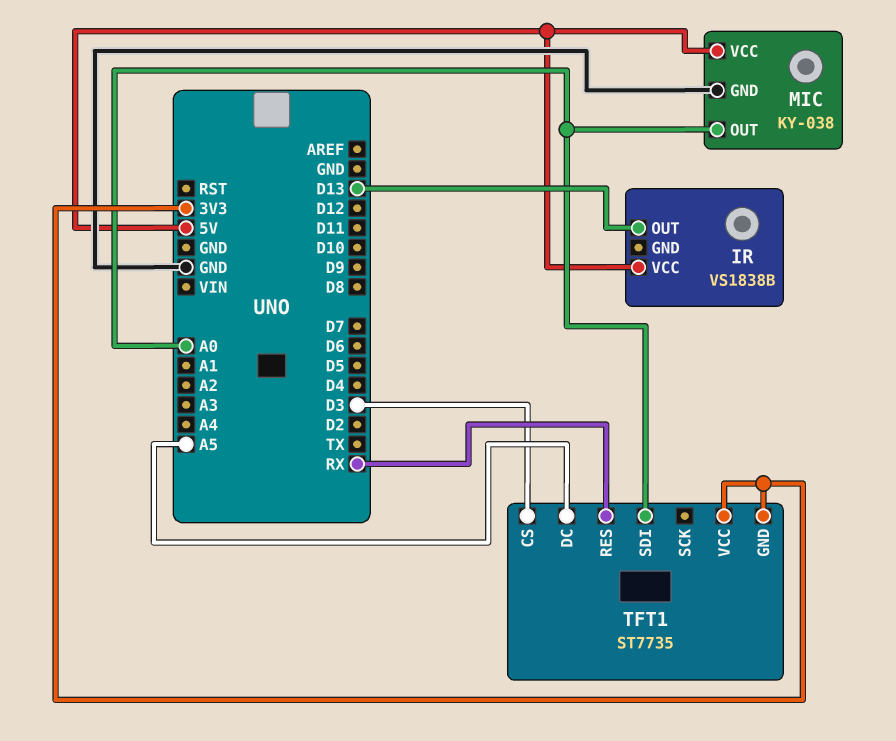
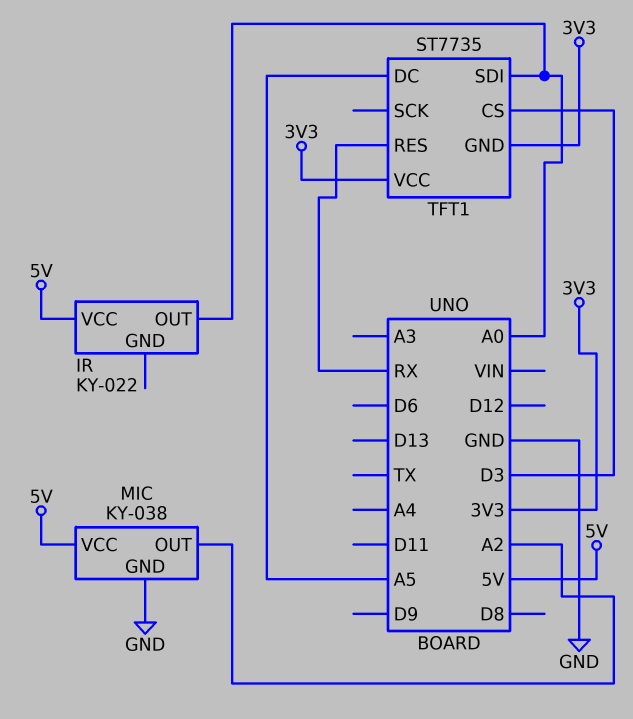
IR: VS1838B -> KY-022
IR pin OUT: D13 -> A0
MIC pin OUT: A0 -> A2

